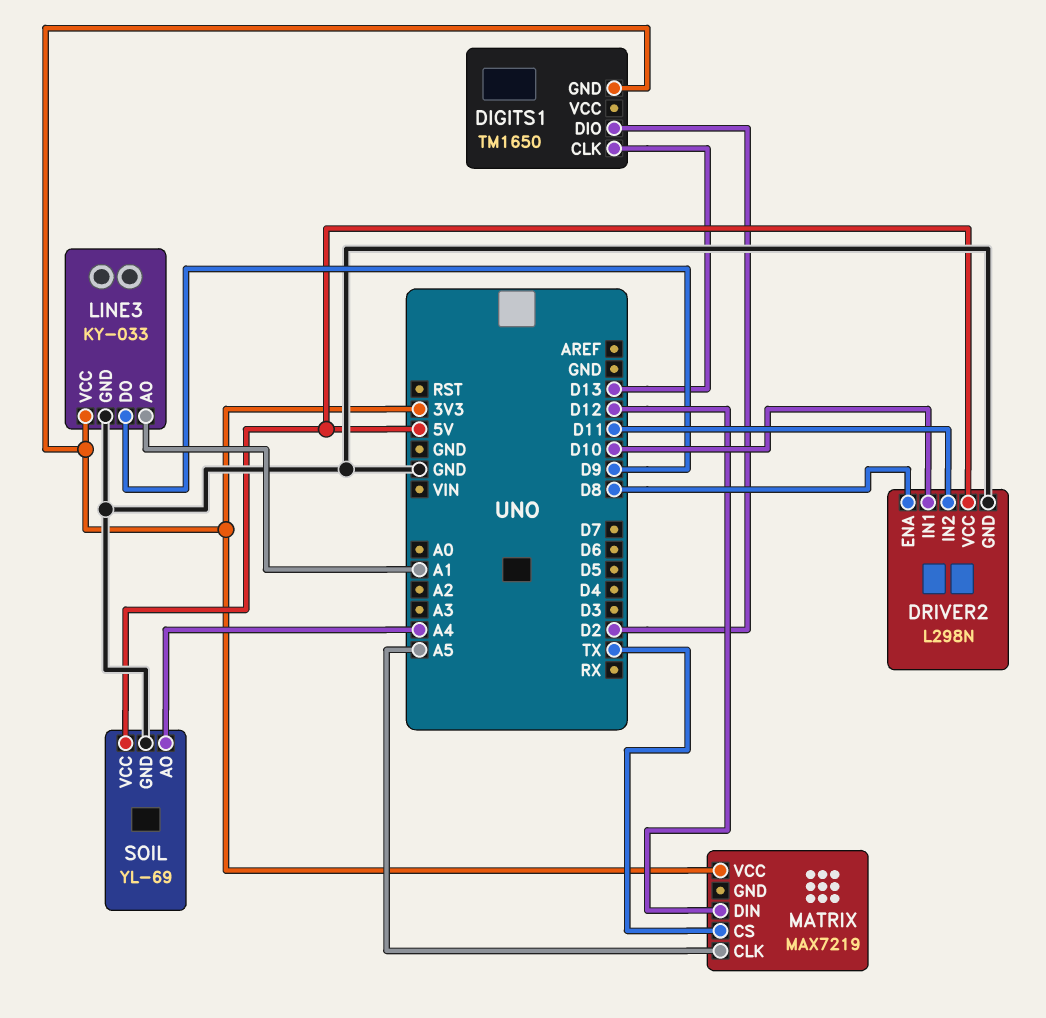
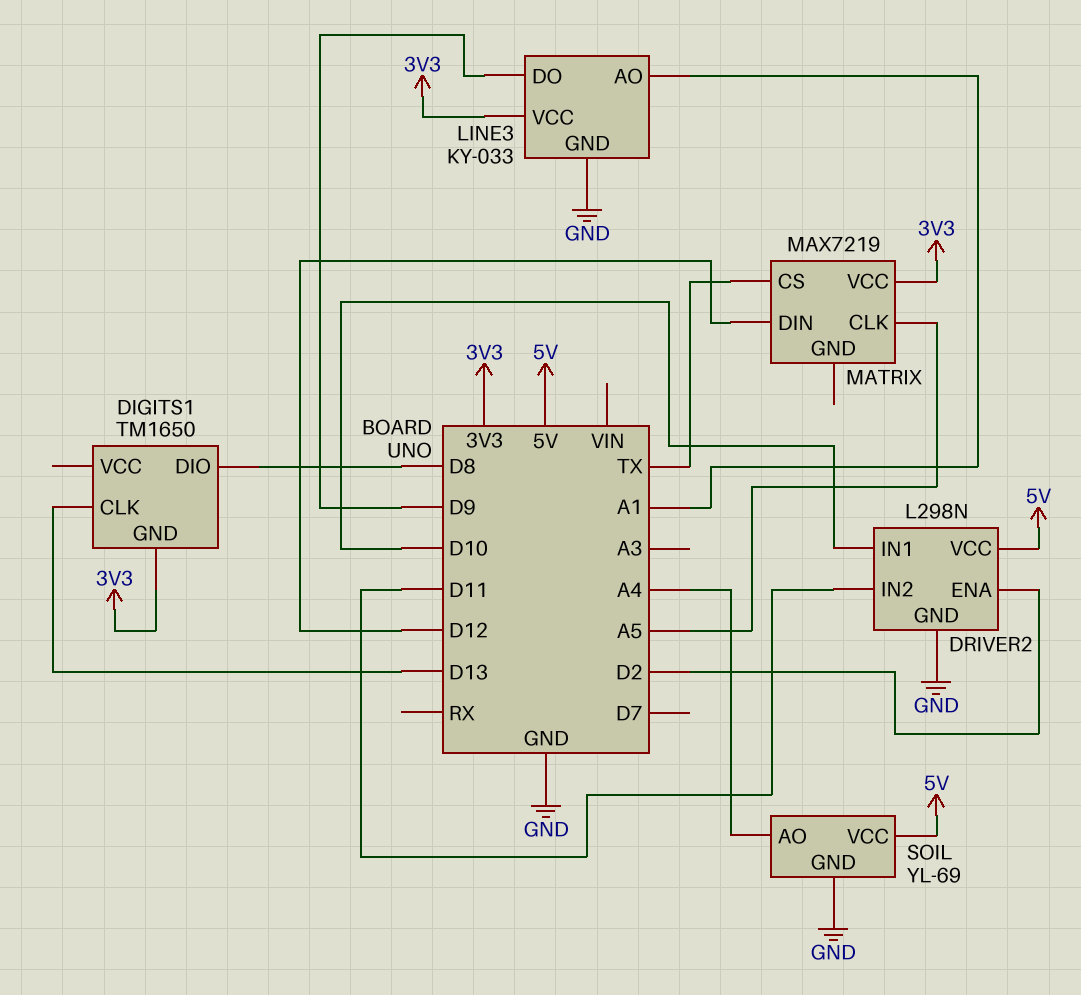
DIGITS1 pin DIO: D2 -> D8
DRIVER2 pin ENA: D8 -> D2

